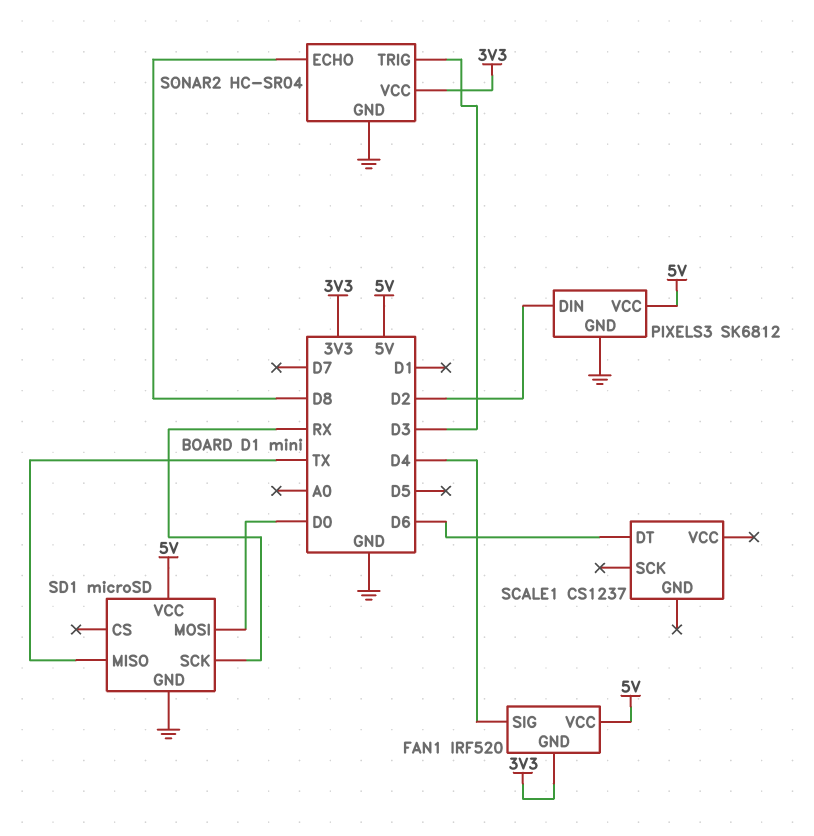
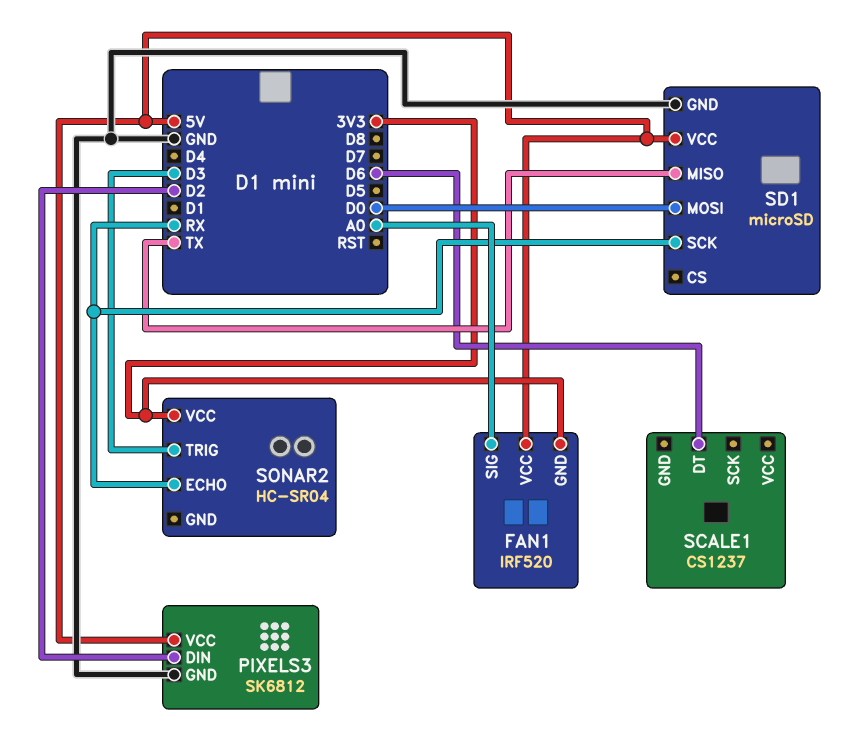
FAN1 pin SIG: D4 -> A0
SONAR2 pin ECHO: D8 -> RX
SONAR2 pin GND: GND -> none

